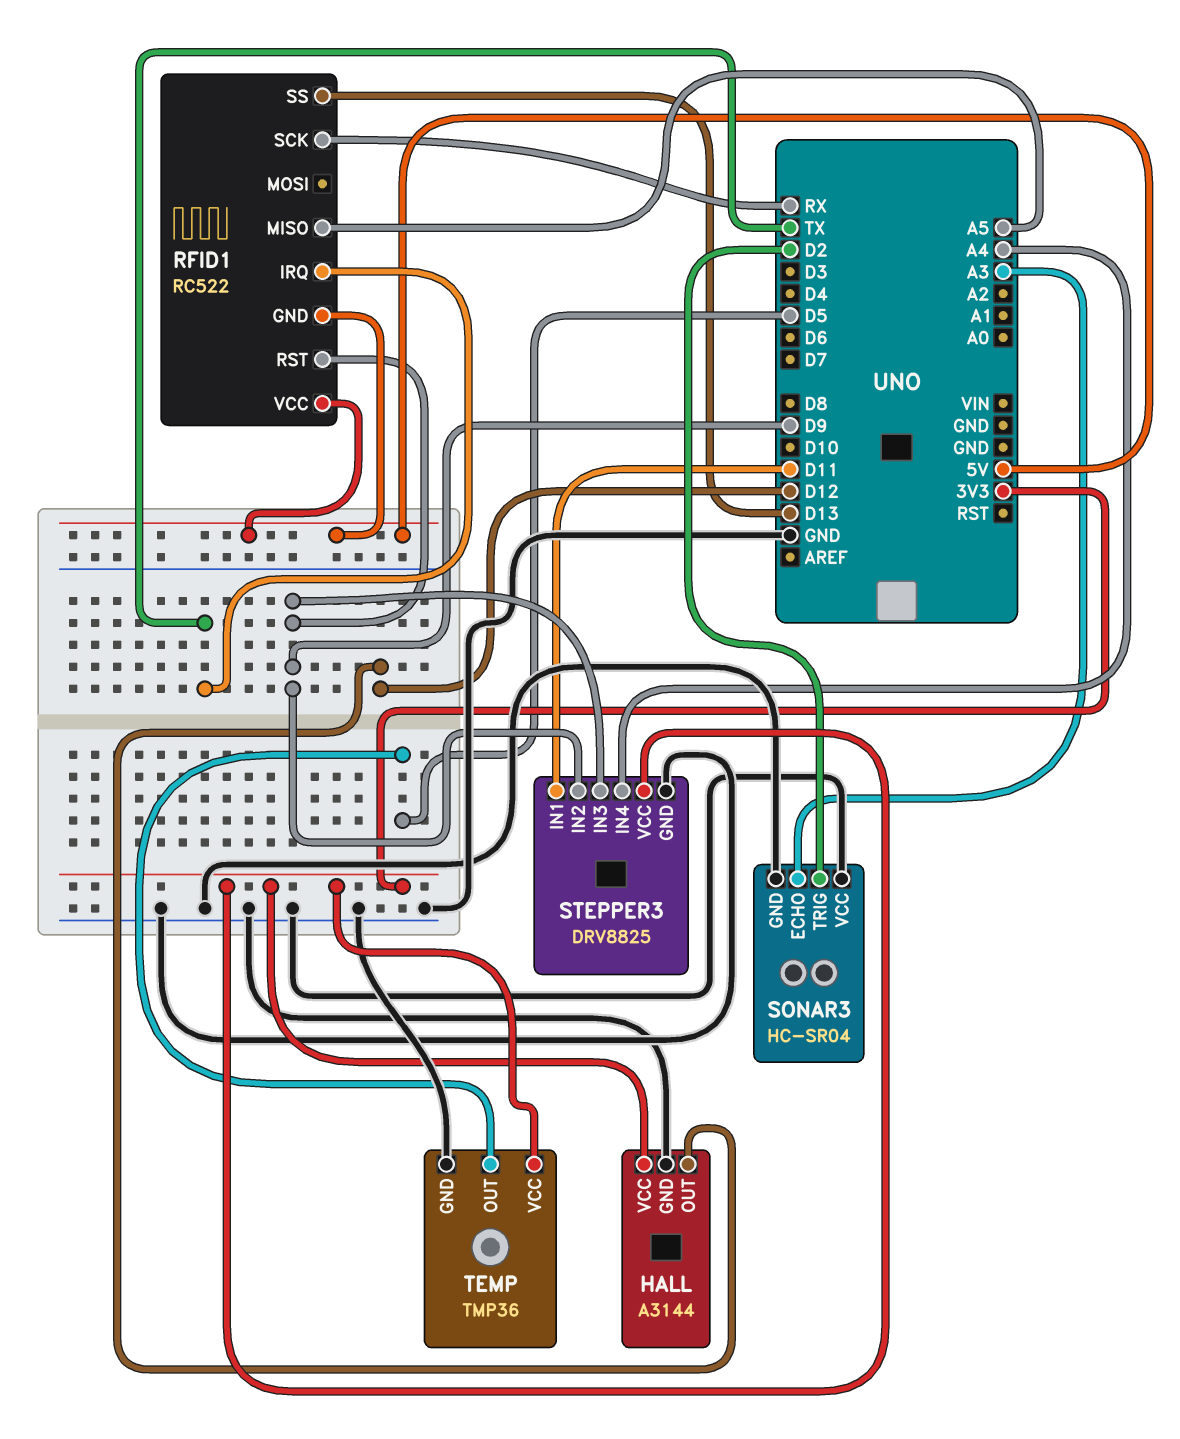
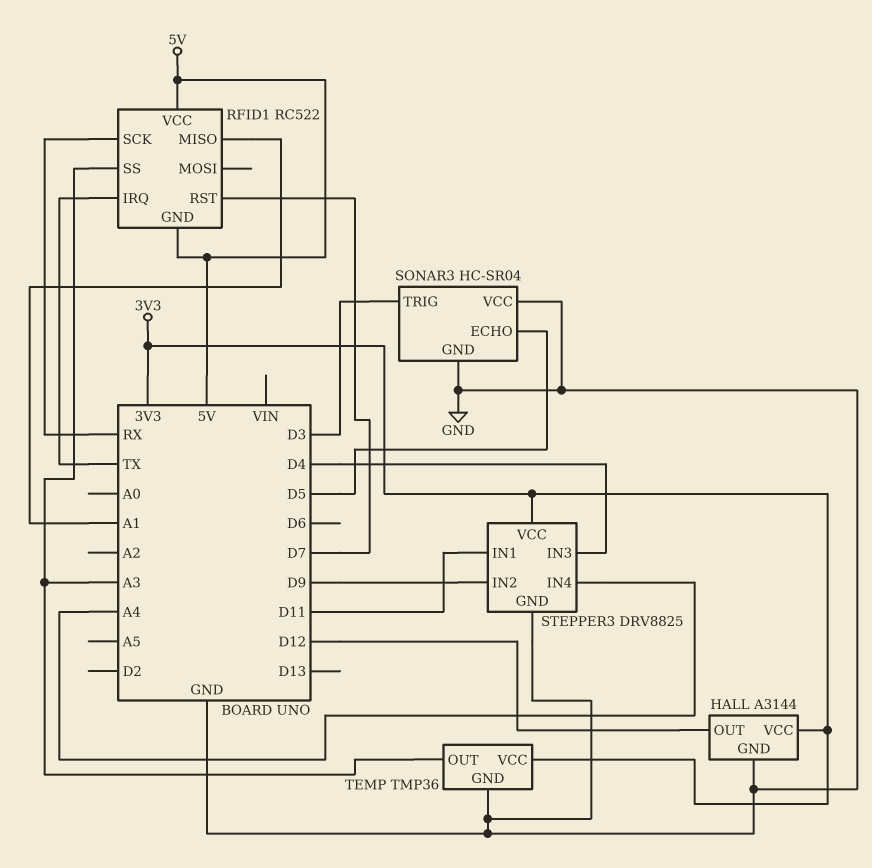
RFID1 pin MISO: A5 -> A1
RFID1 pin RST: D9 -> D7
RFID1 pin SS: D13 -> A3
SONAR3 pin ECHO: A3 -> D5
SONAR3 pin TRIG: D2 -> D3
STEPPER3 pin IN3: D9 -> D4
TEMP pin OUT: D5 -> A3

